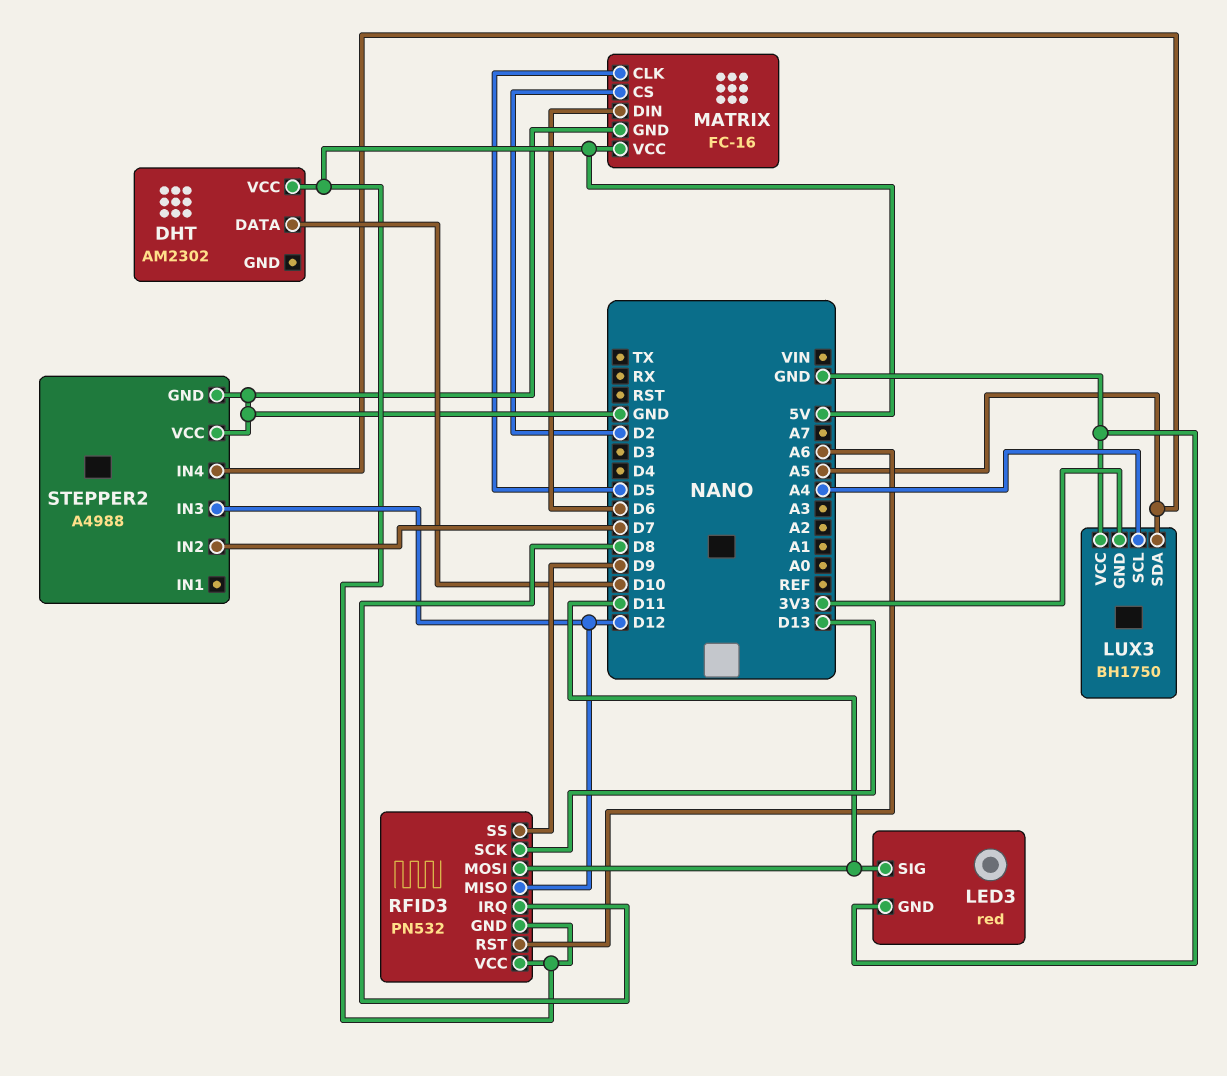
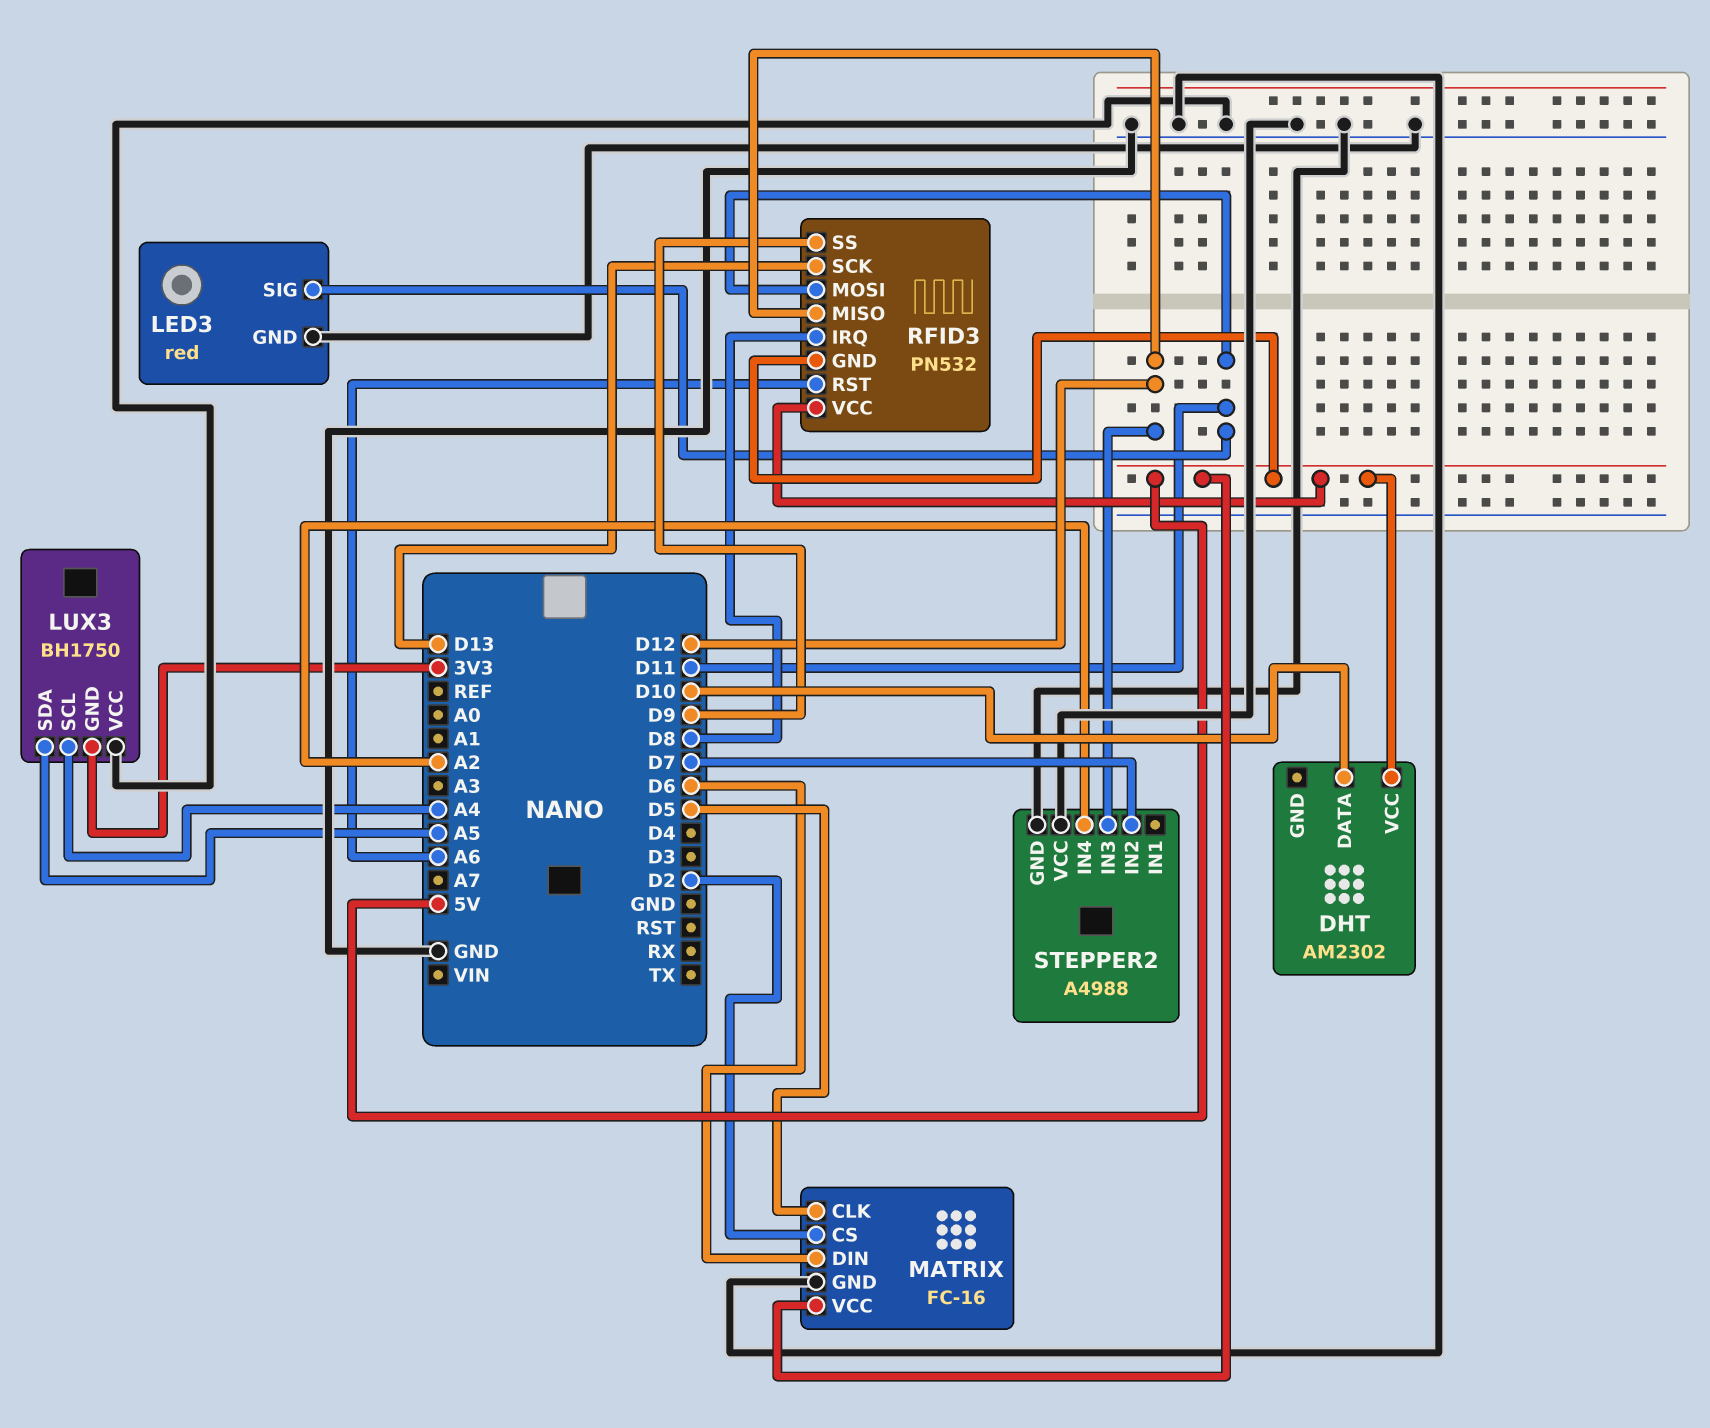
STEPPER2 pin IN4: A5 -> A2

